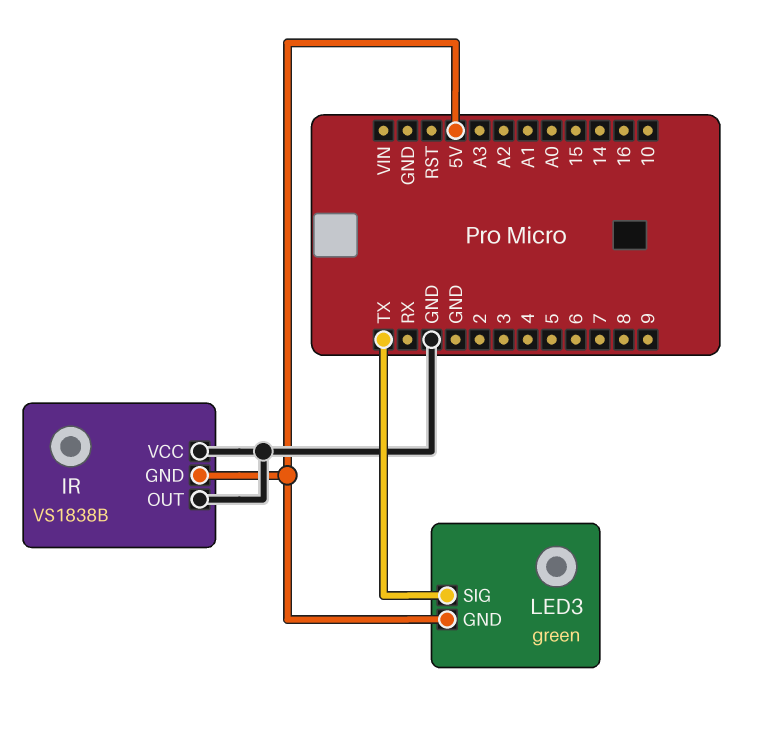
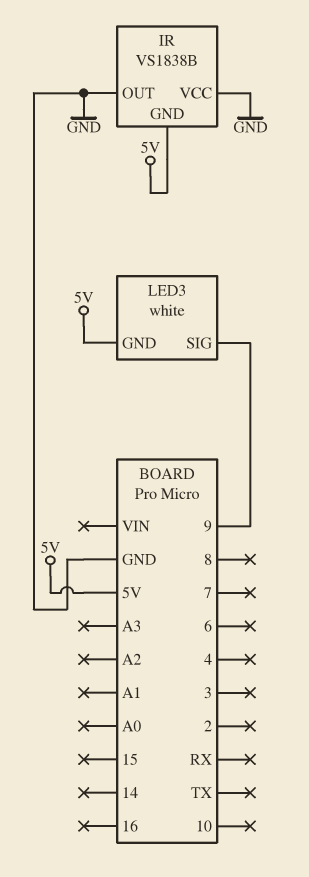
LED3: green -> white
LED3 pin SIG: TX -> 9

